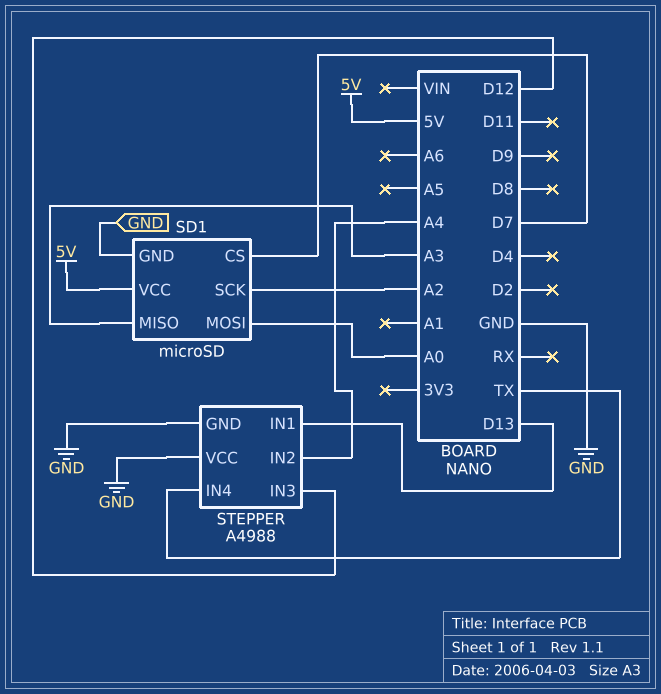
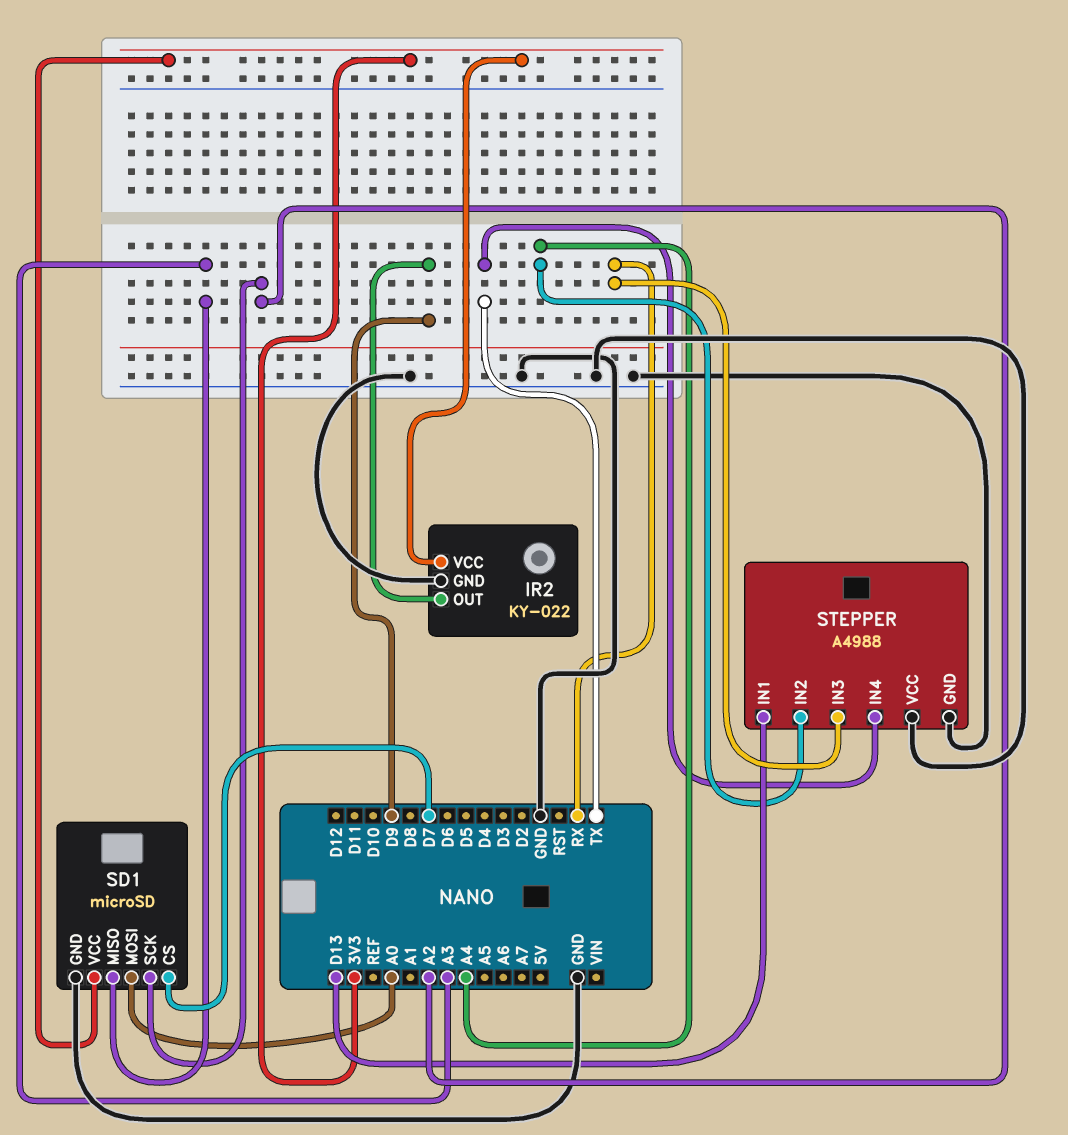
IR2: none -> KY-022
IR2 pin GND: none -> GND
IR2 pin OUT: none -> D9
IR2 pin VCC: none -> 3V3
SD1 pin VCC: 5V -> 3V3
STEPPER pin IN3: D12 -> RX

